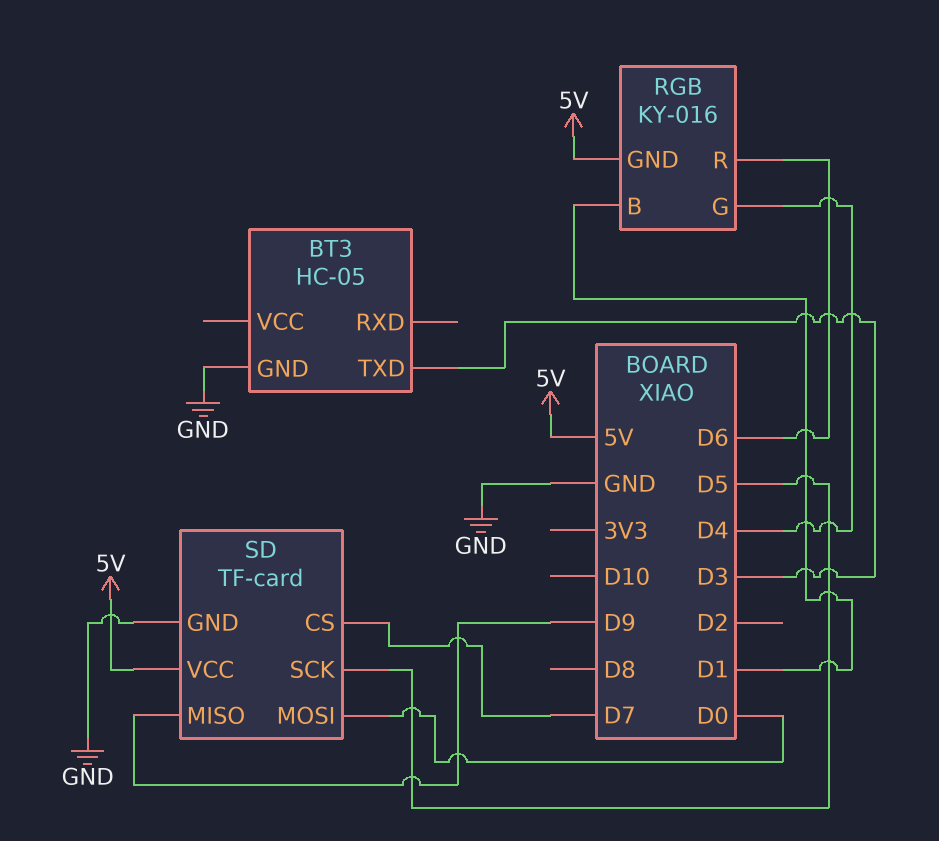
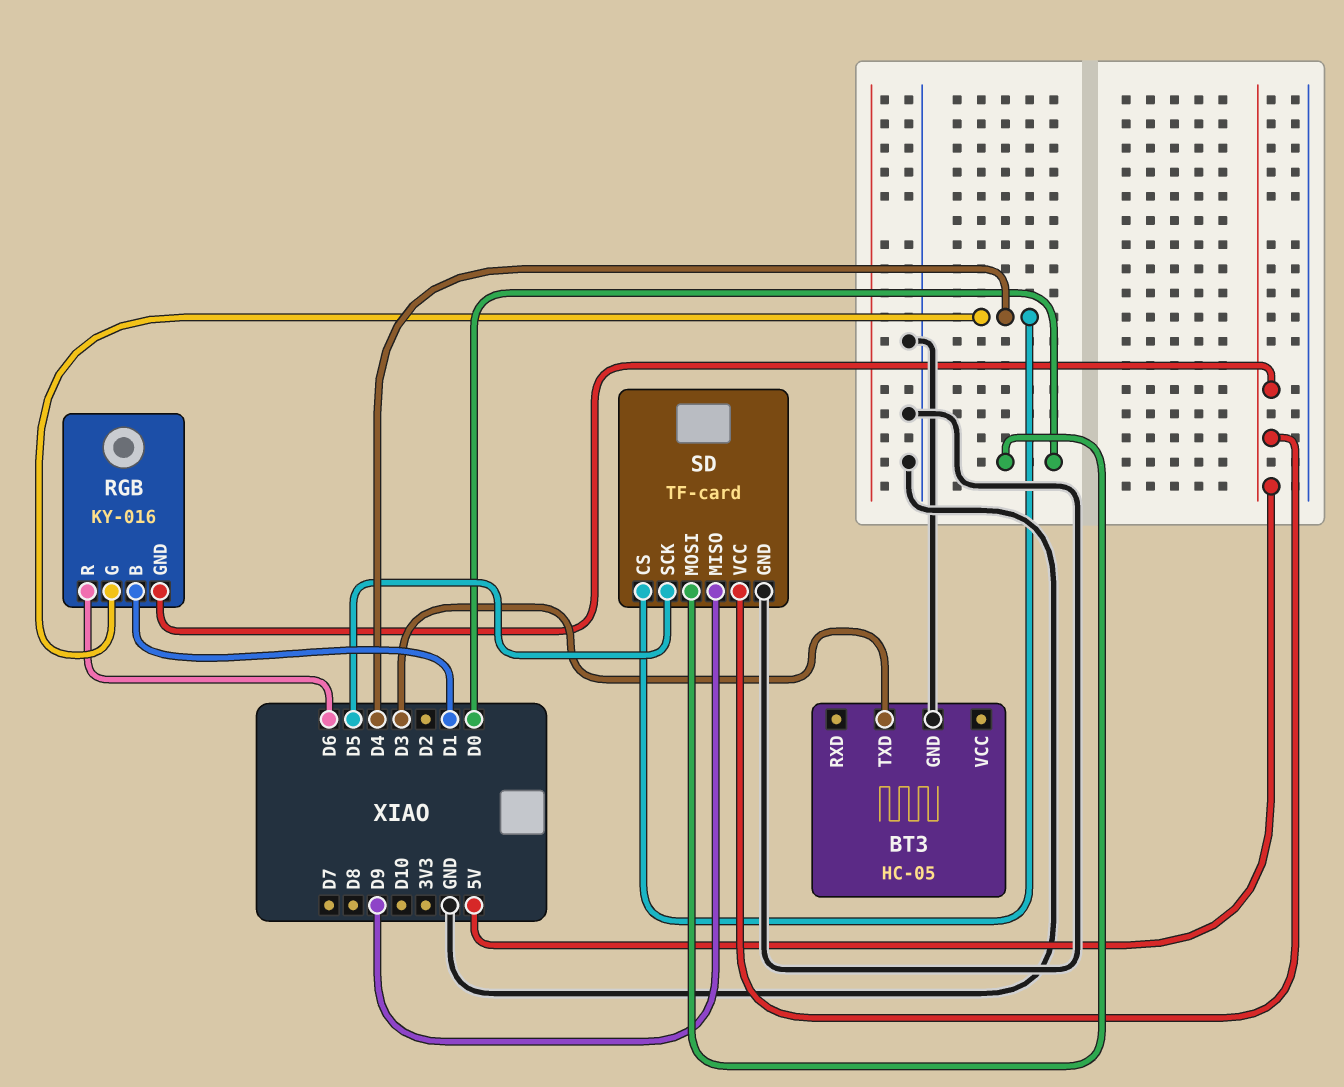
SD pin CS: D7 -> D4

